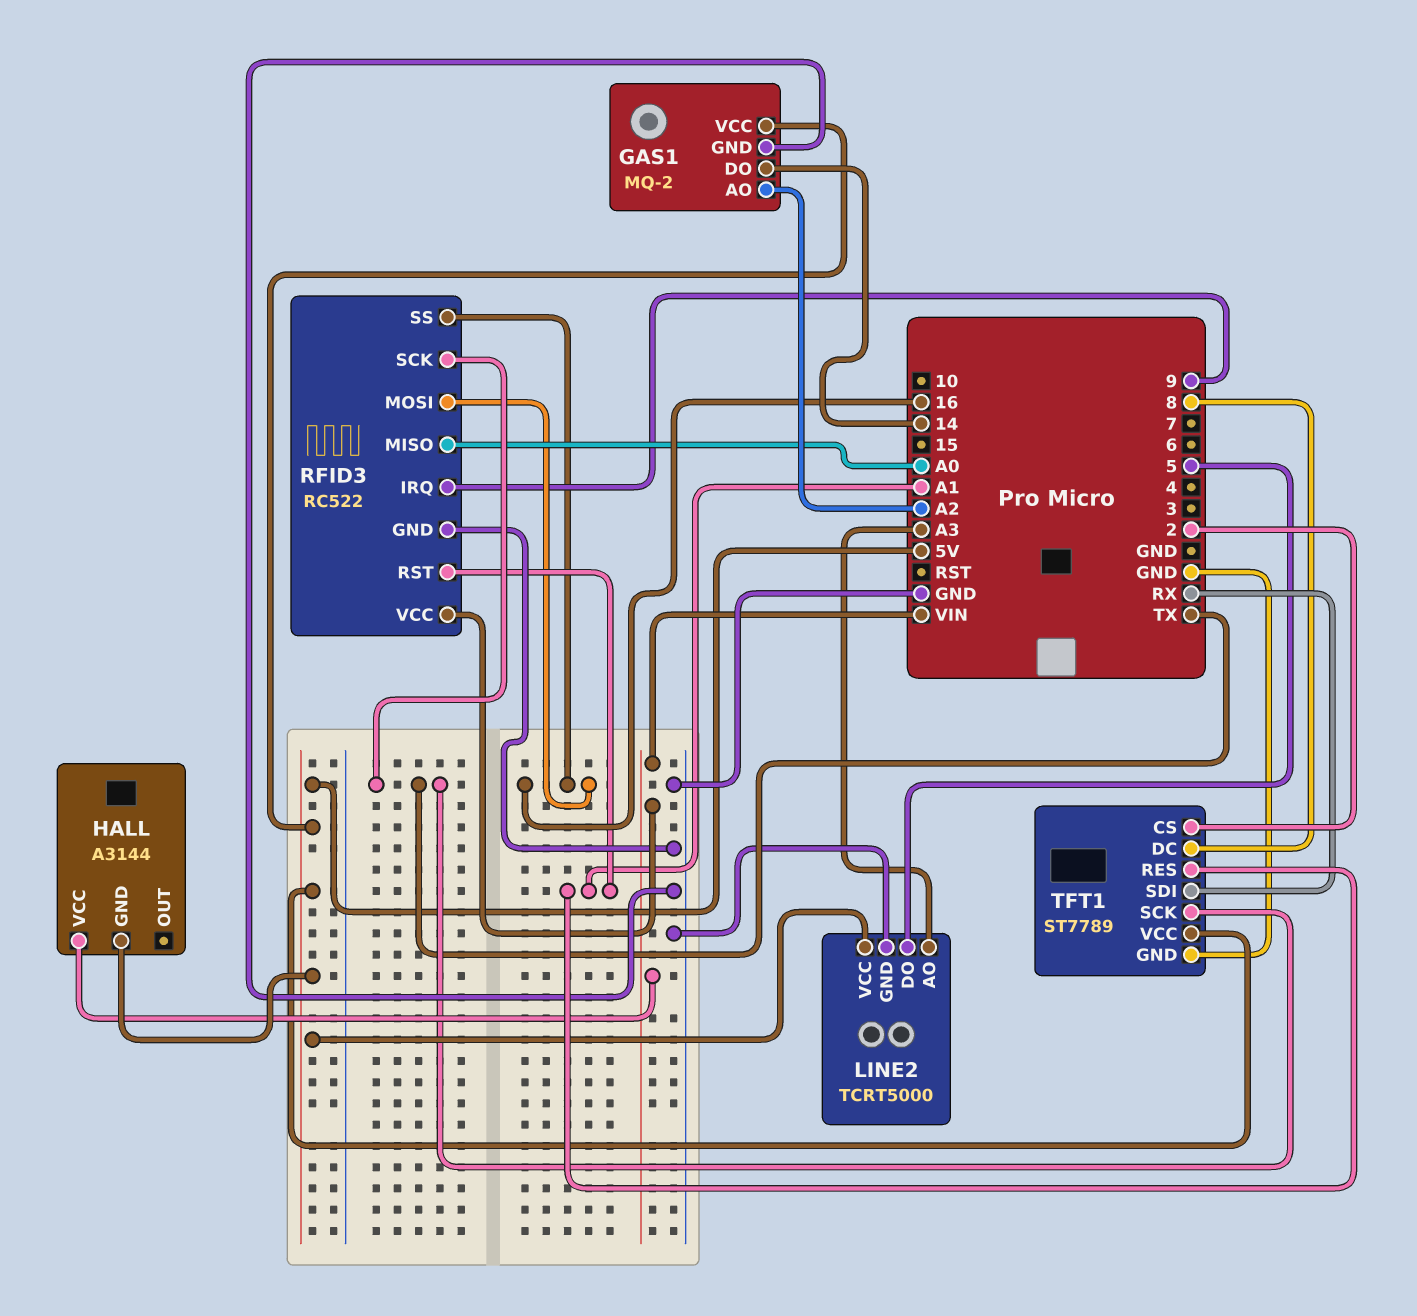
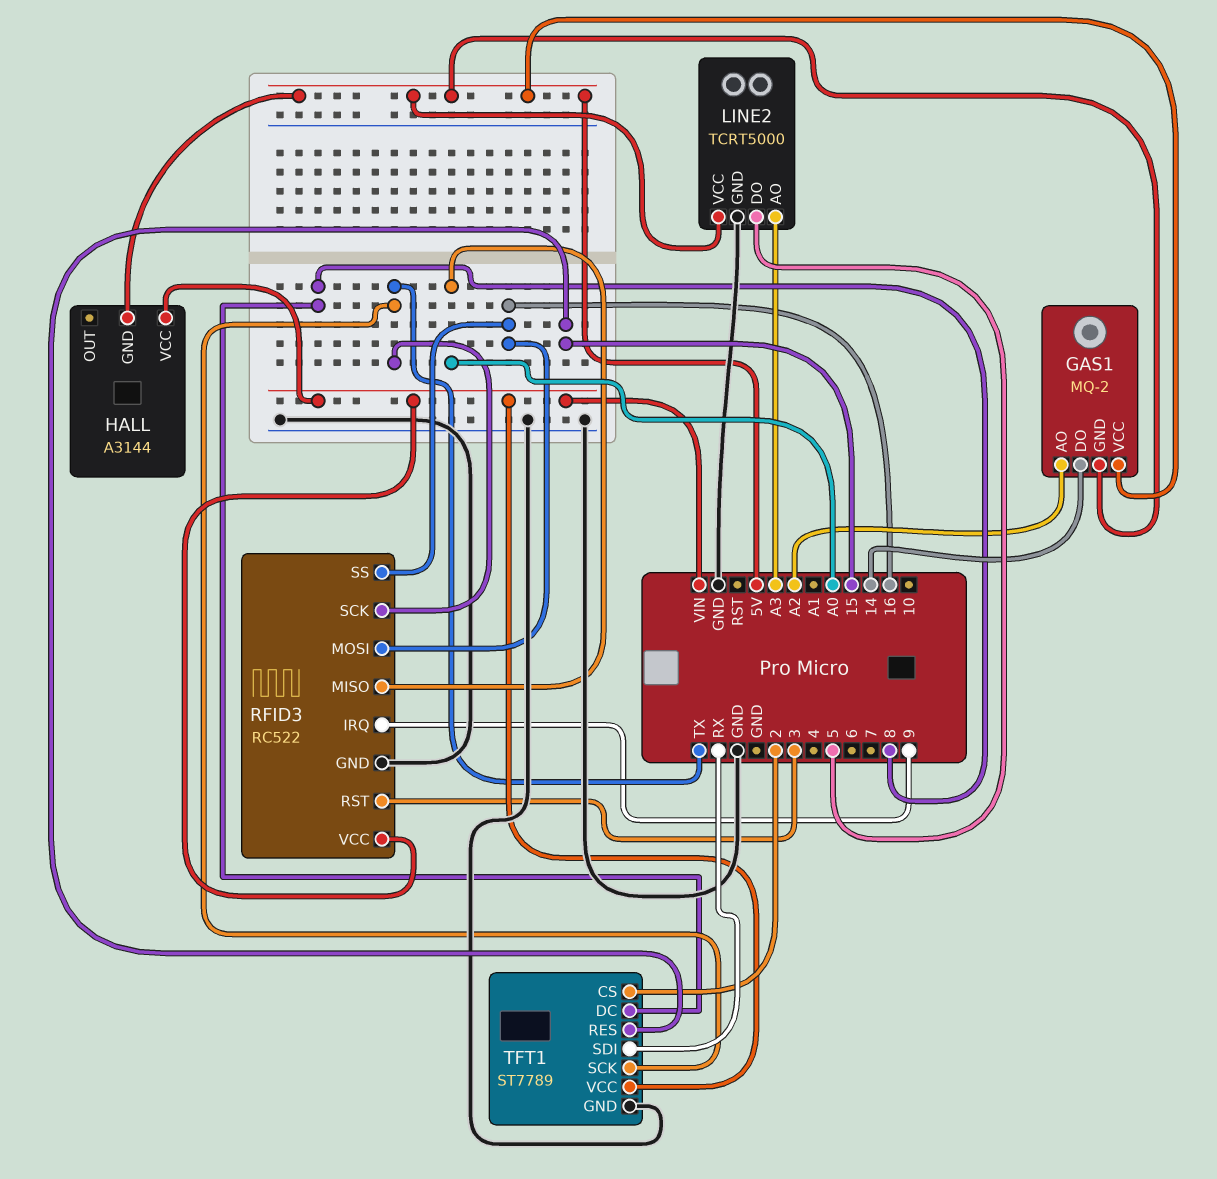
GAS1 pin GND: GND -> 5V
RFID3 pin RST: A1 -> 3
TFT1 pin RES: A1 -> 15
TFT1 pin VCC: 5V -> VIN

